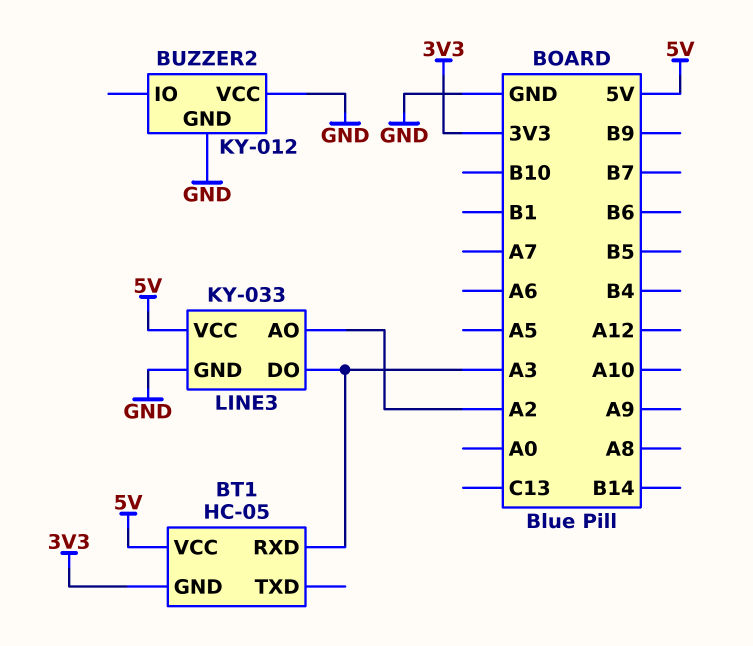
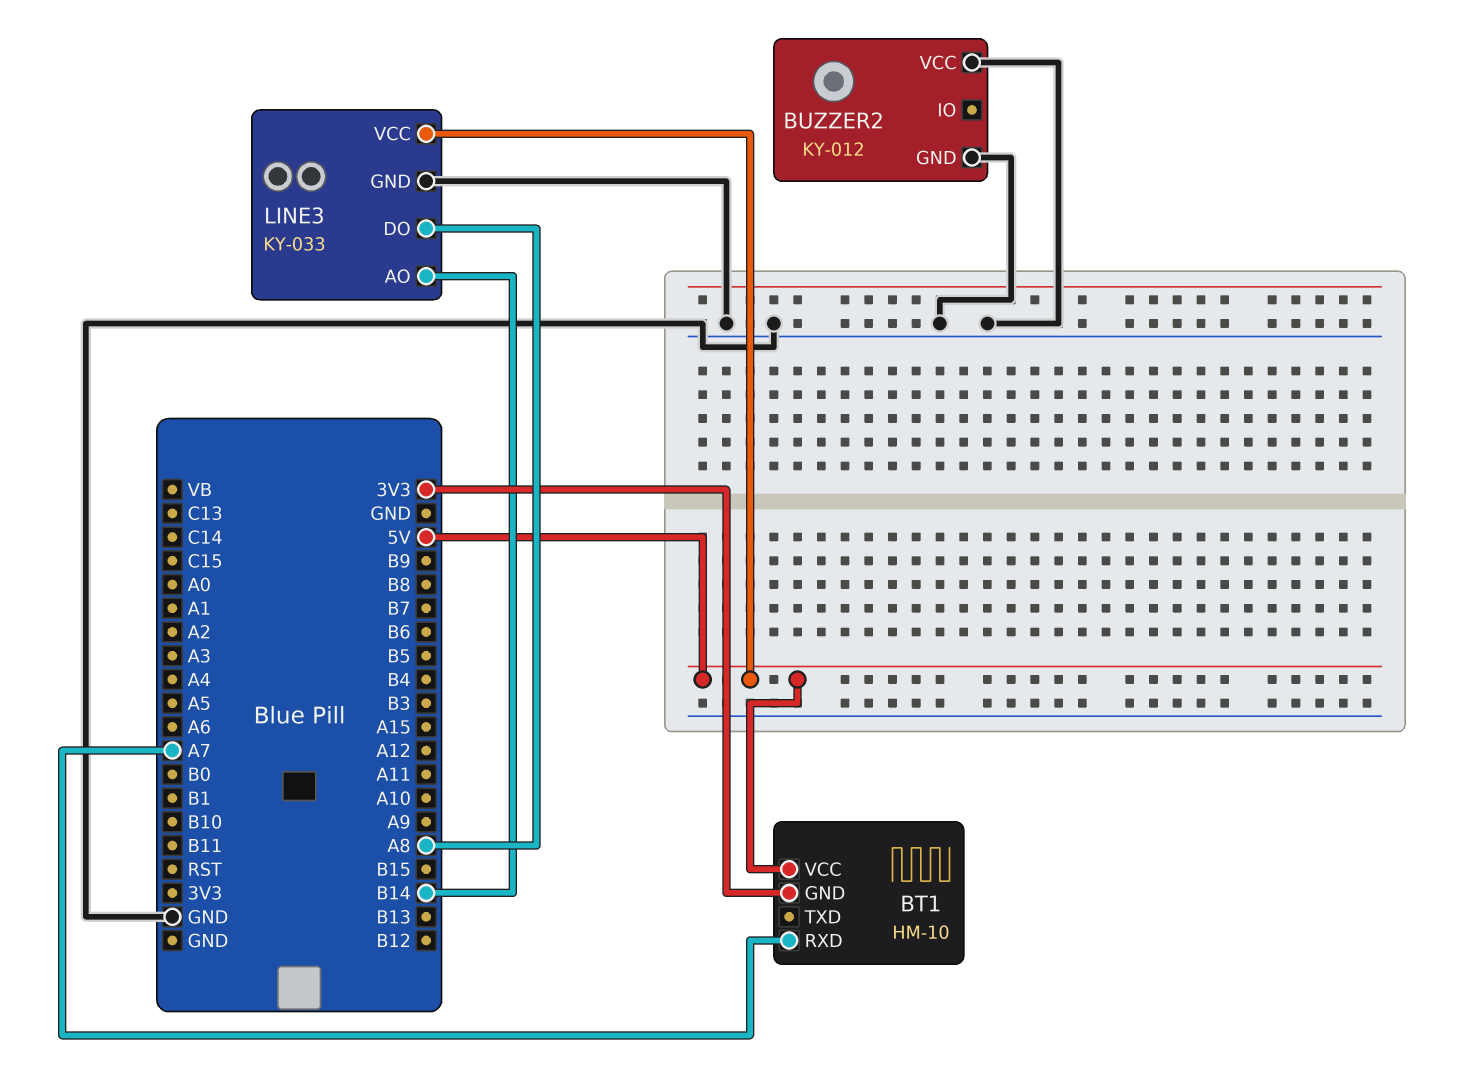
BT1: HC-05 -> HM-10
BT1 pin RXD: A3 -> A7
LINE3 pin AO: A2 -> B14
LINE3 pin DO: A3 -> A8

